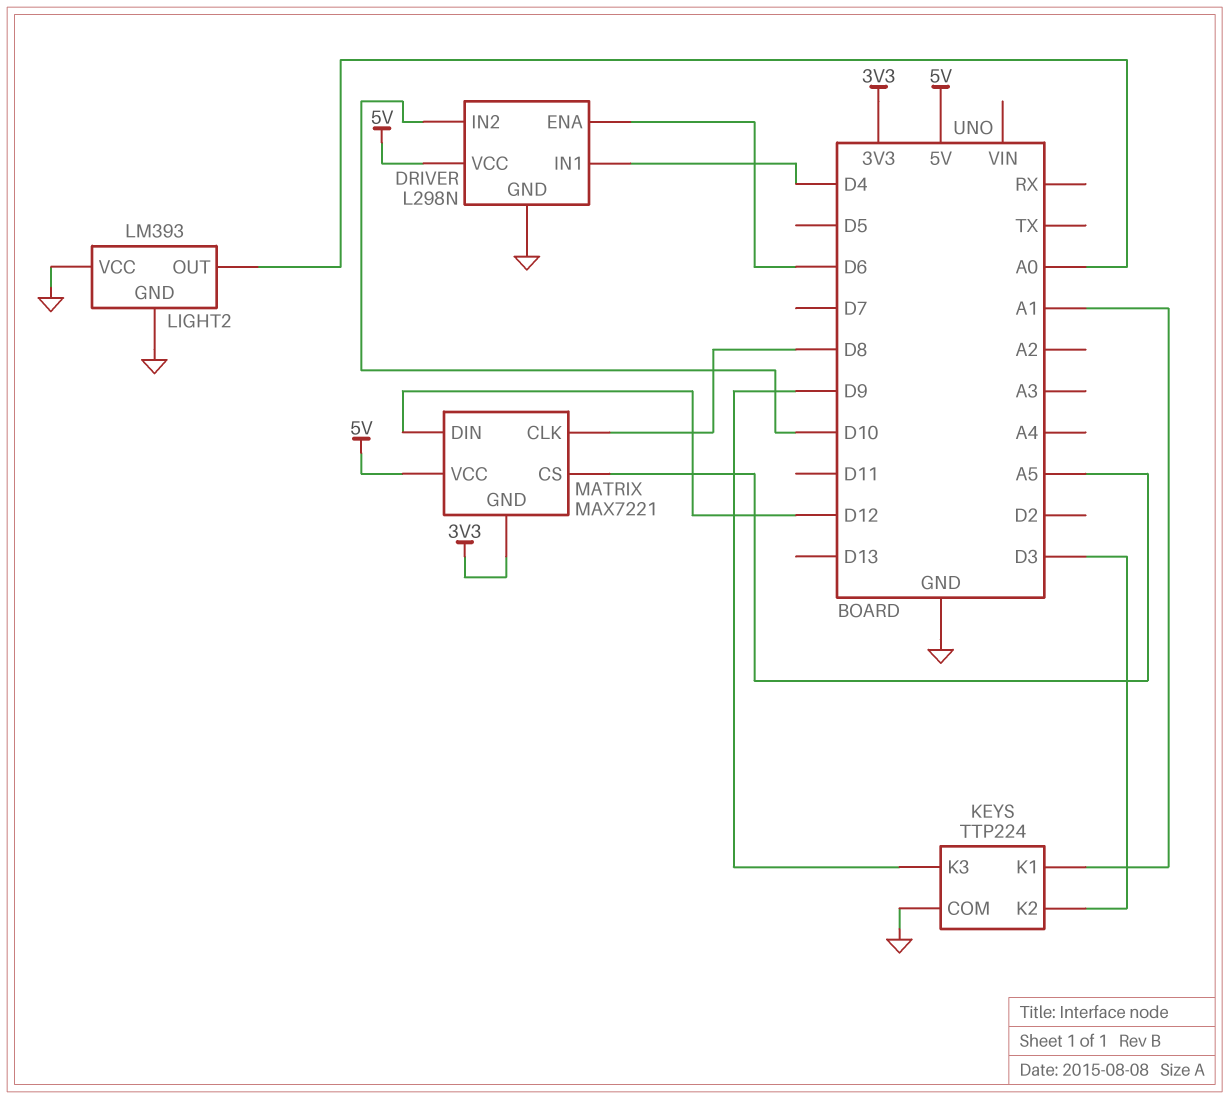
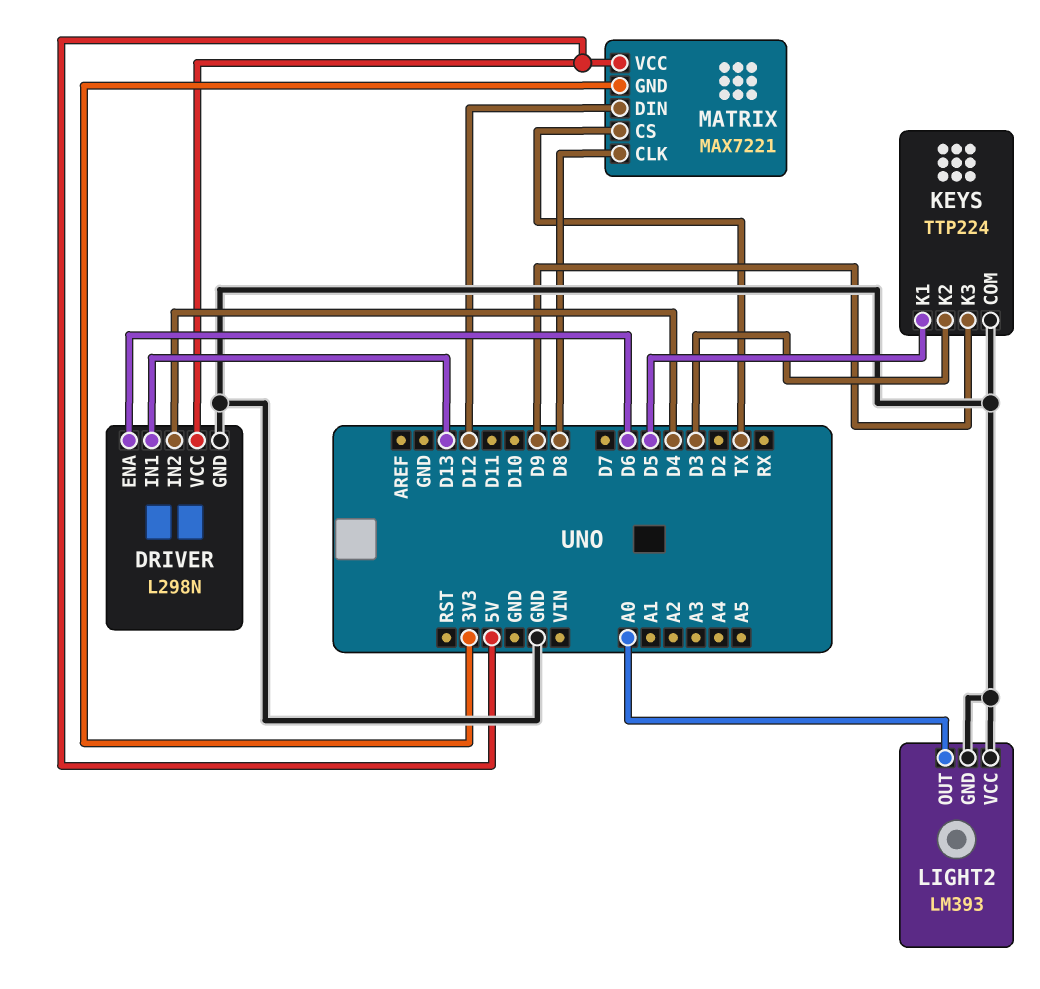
DRIVER pin IN1: D4 -> D13
DRIVER pin IN2: D10 -> D4
KEYS pin K1: A1 -> D5
MATRIX pin CS: A5 -> TX

